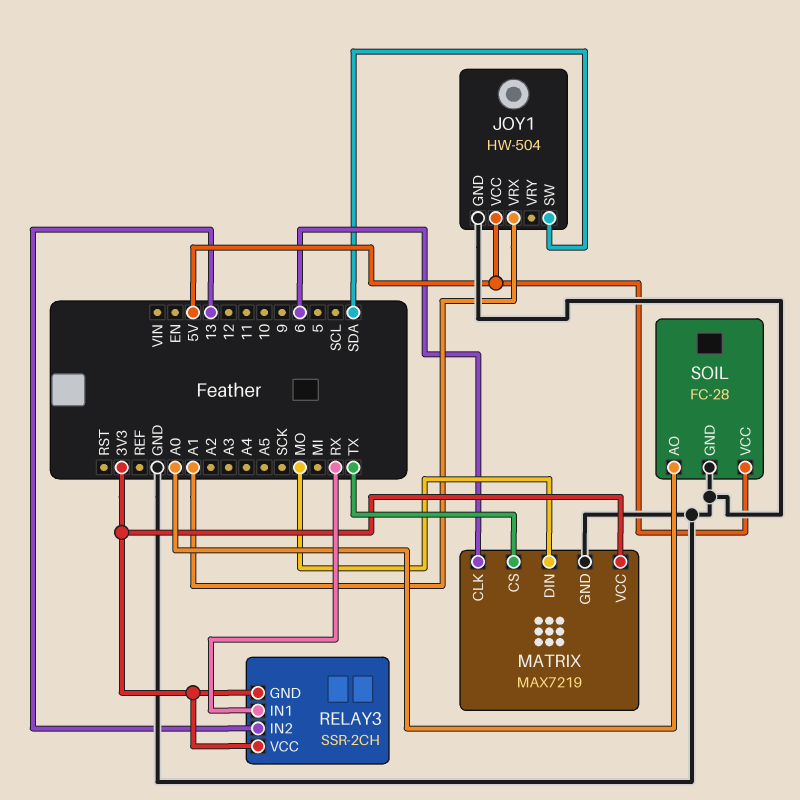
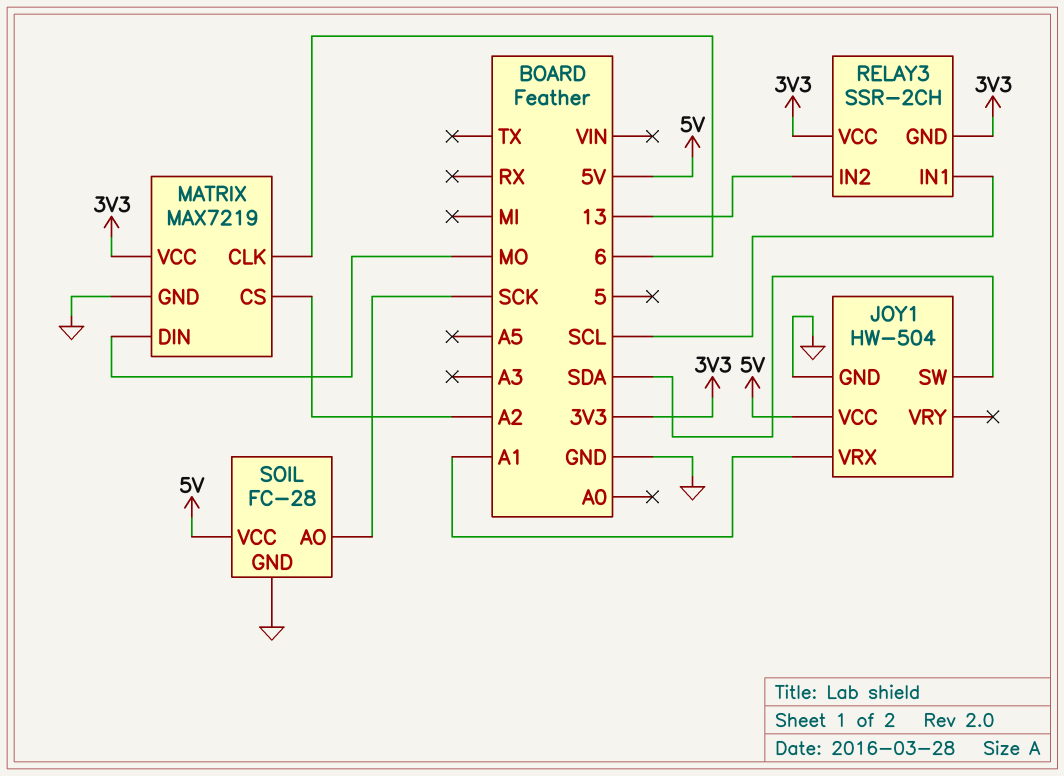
MATRIX pin CS: TX -> A2
RELAY3 pin IN1: RX -> SCL
SOIL pin AO: A0 -> SCK

